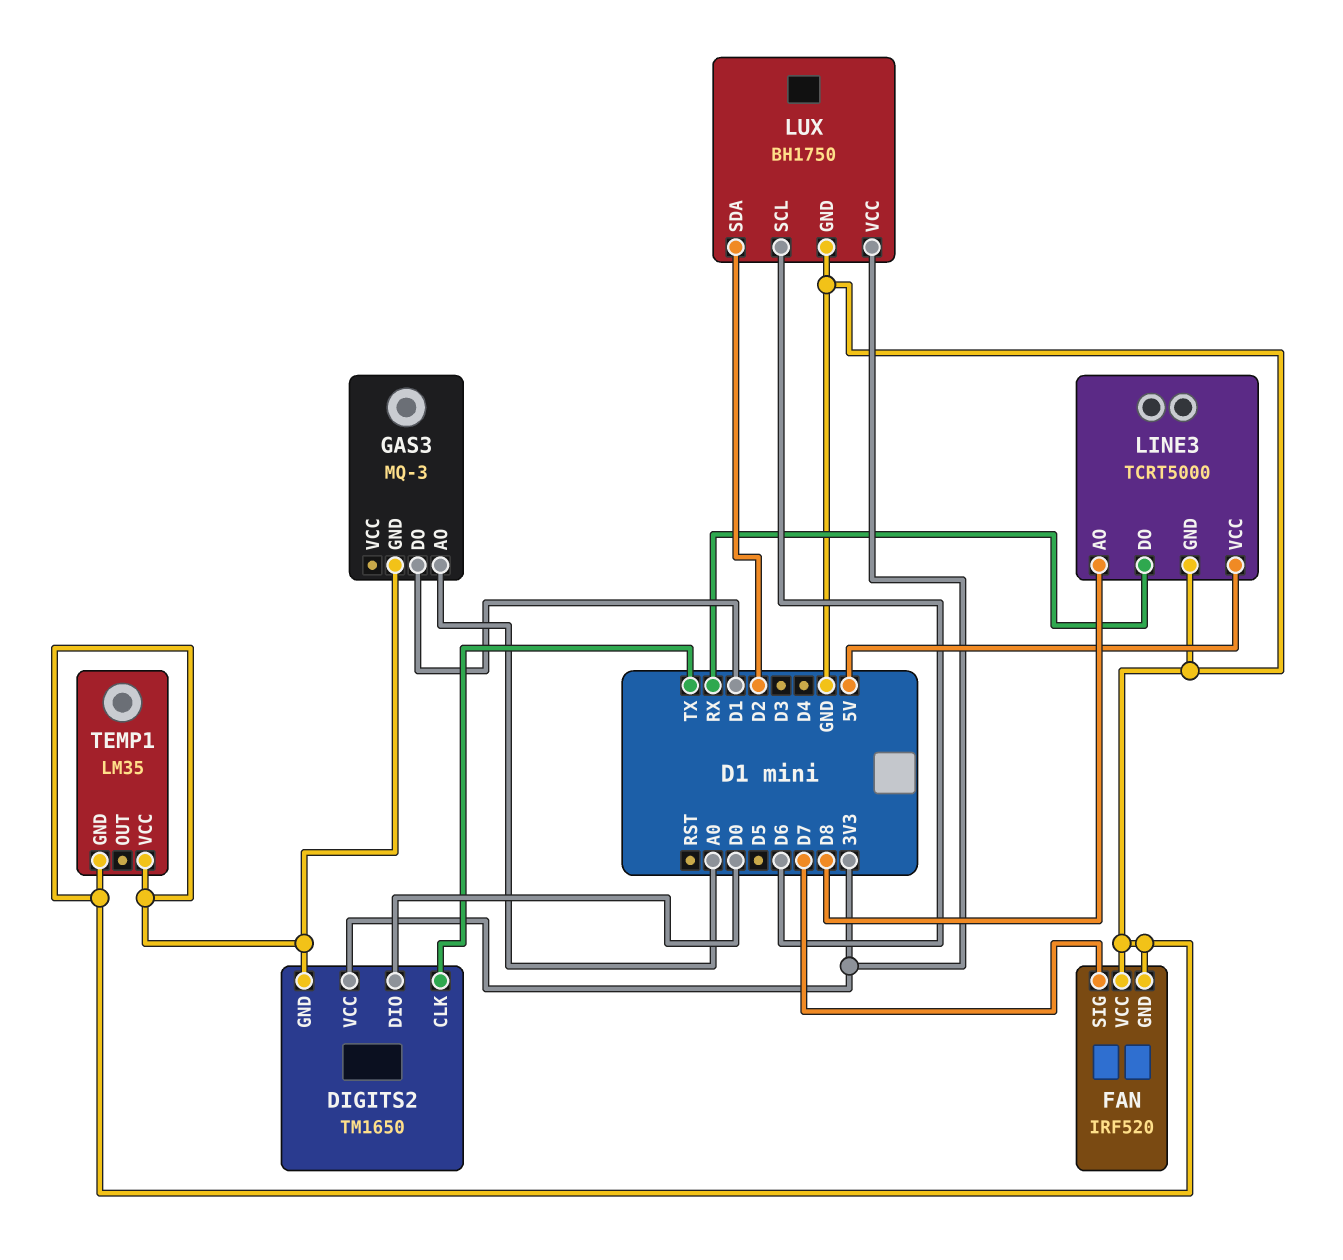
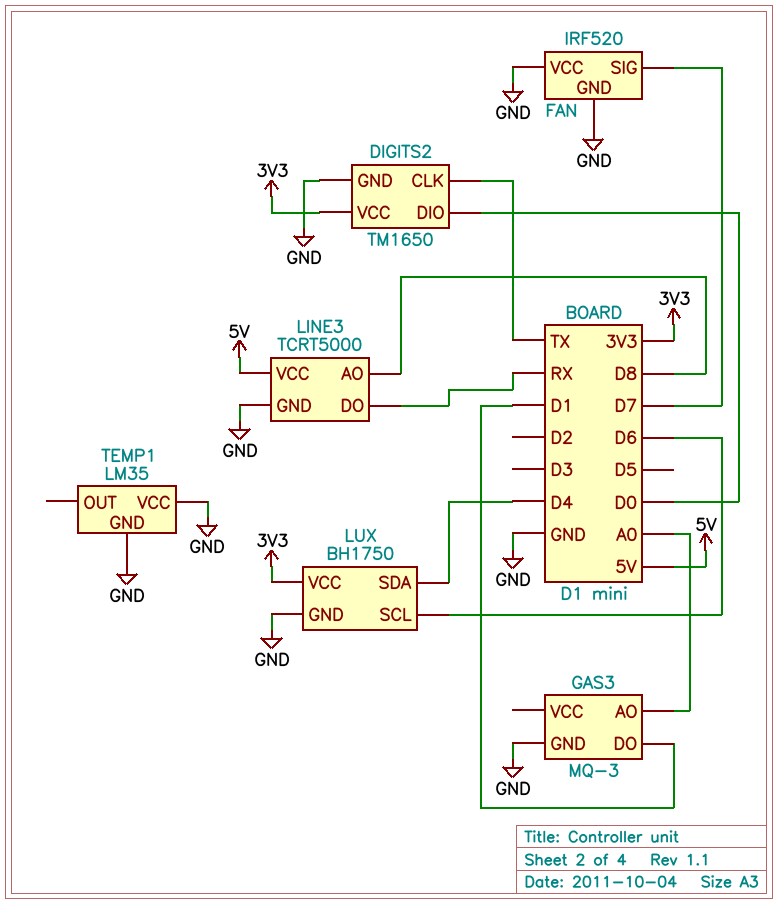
LUX pin SDA: D2 -> D4

